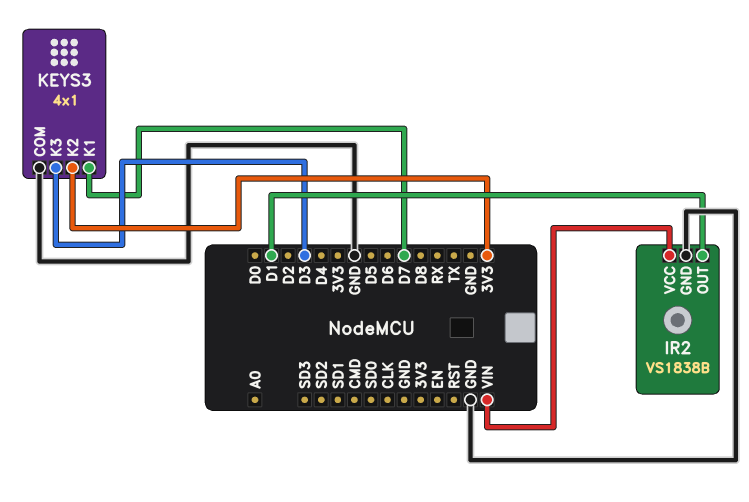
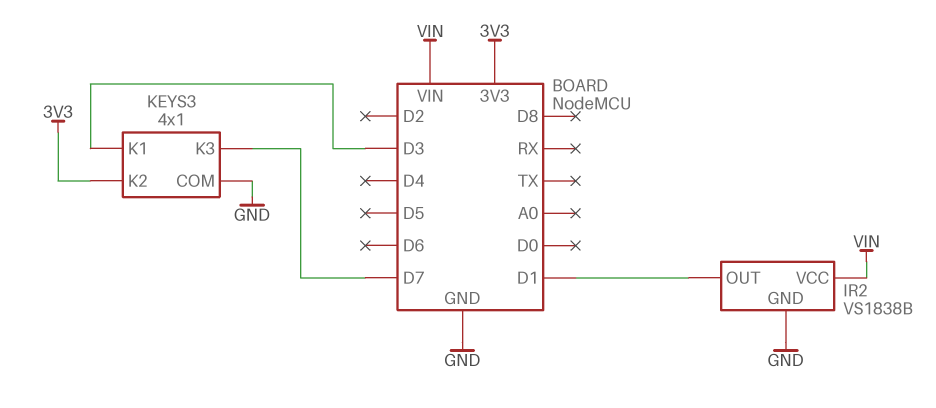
KEYS3 pin K1: D7 -> D3
KEYS3 pin K3: D3 -> D7

